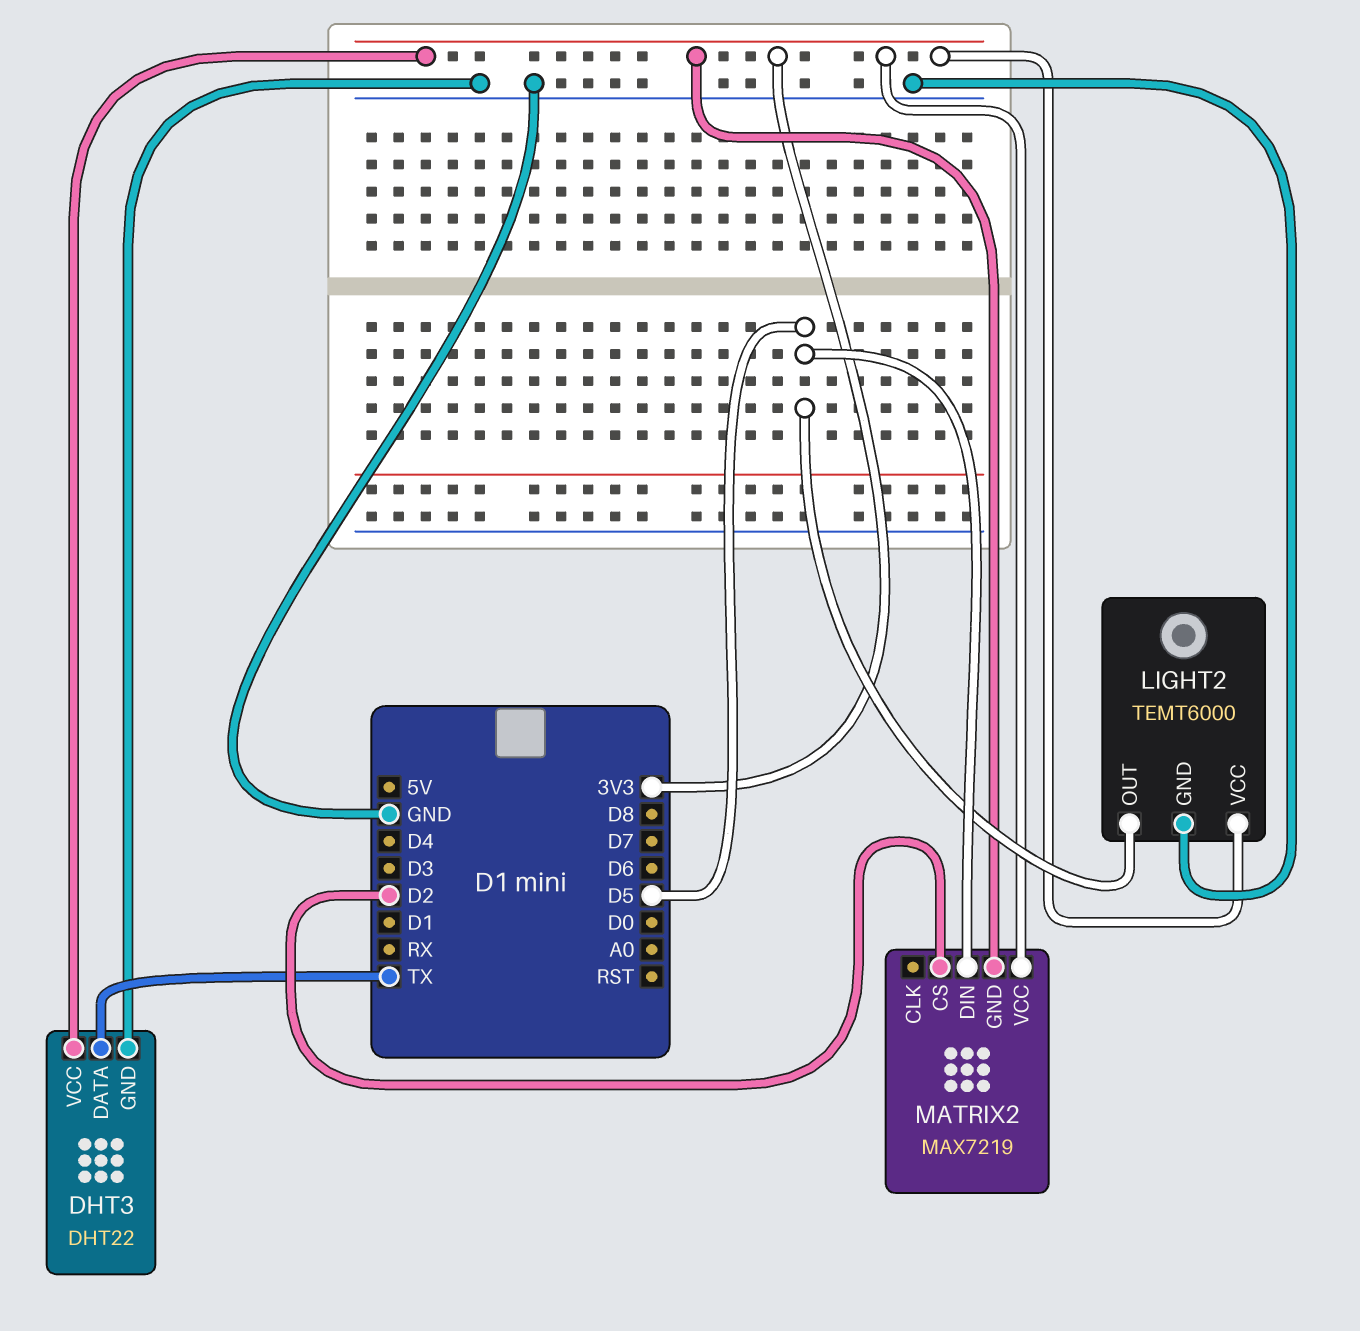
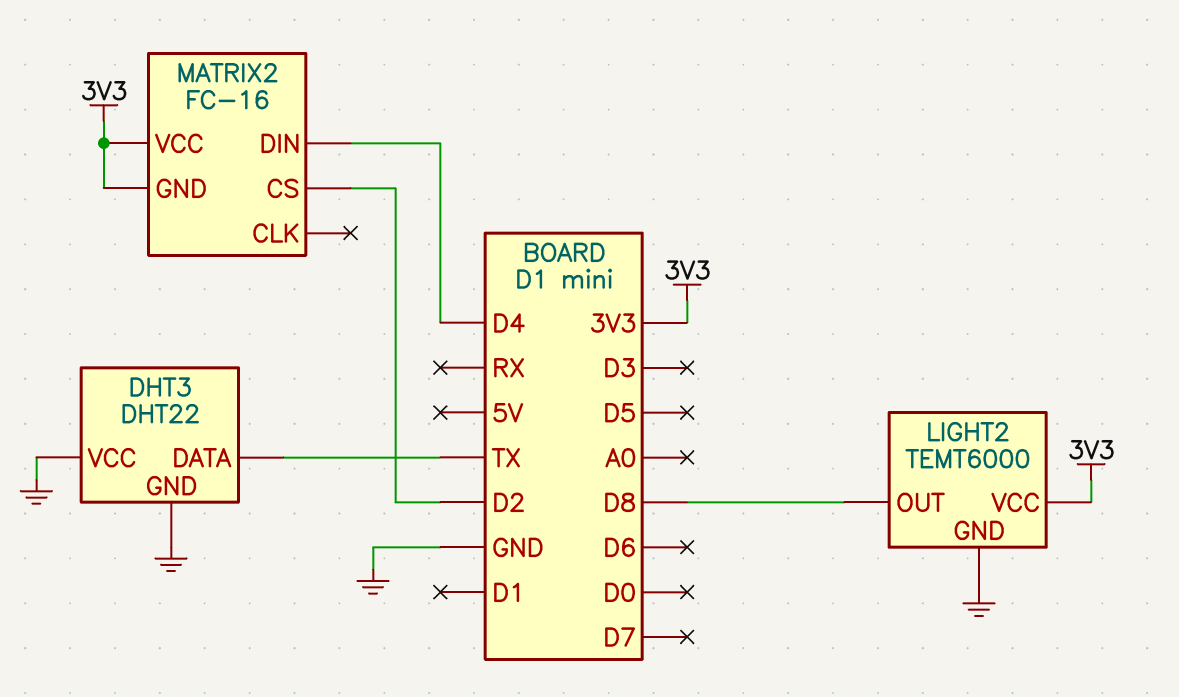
DHT3 pin VCC: 3V3 -> GND
LIGHT2 pin OUT: D5 -> D8
MATRIX2: MAX7219 -> FC-16
MATRIX2 pin DIN: D5 -> D4

